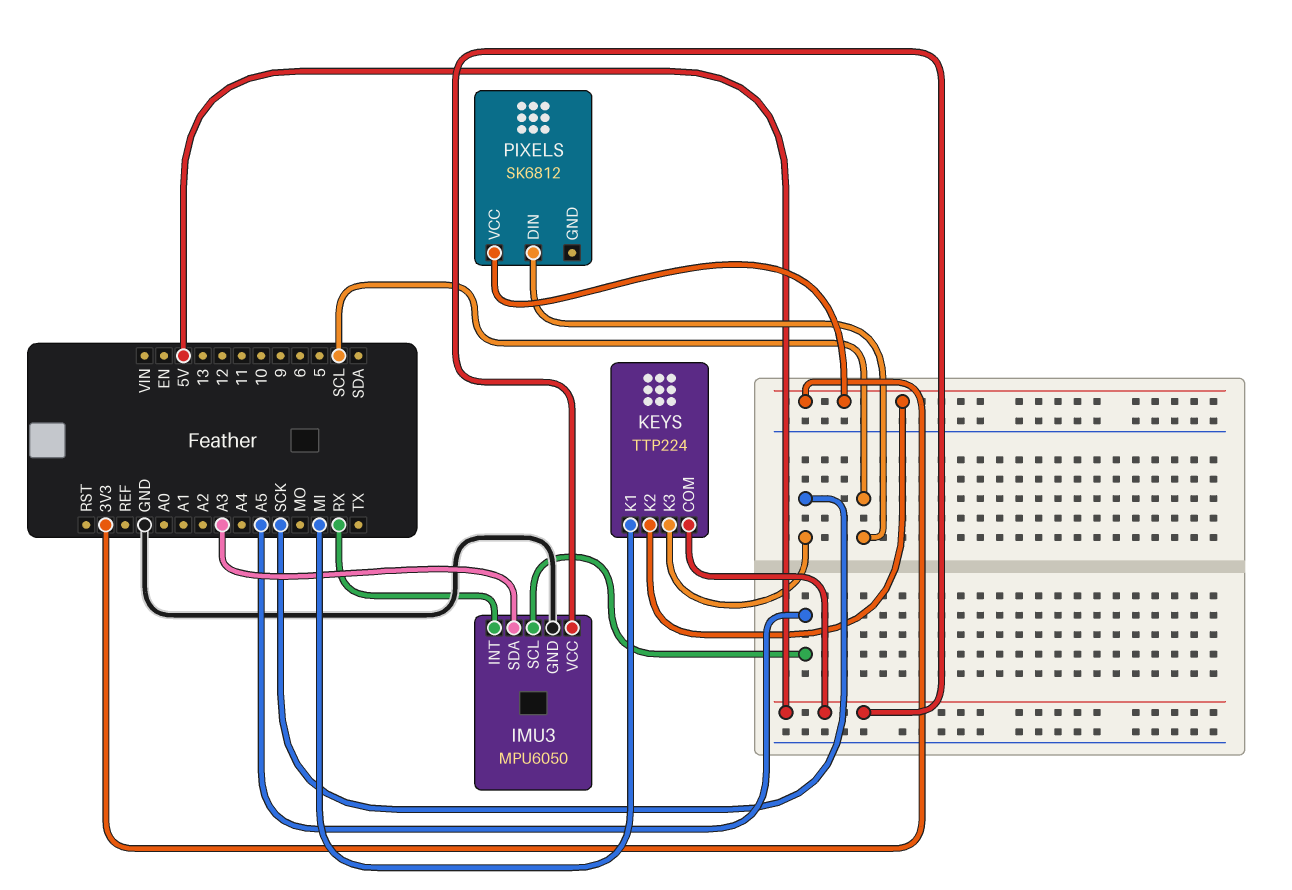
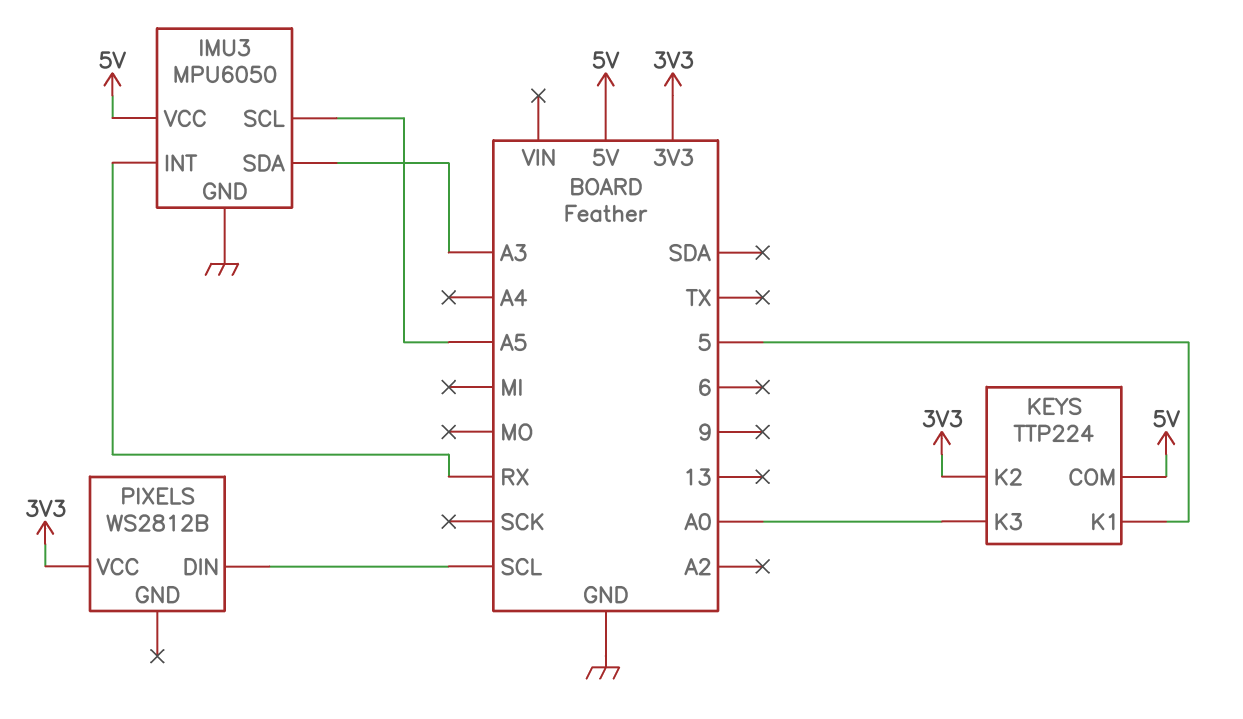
KEYS pin K1: MI -> 5
KEYS pin K3: SCK -> A0
PIXELS: SK6812 -> WS2812B

